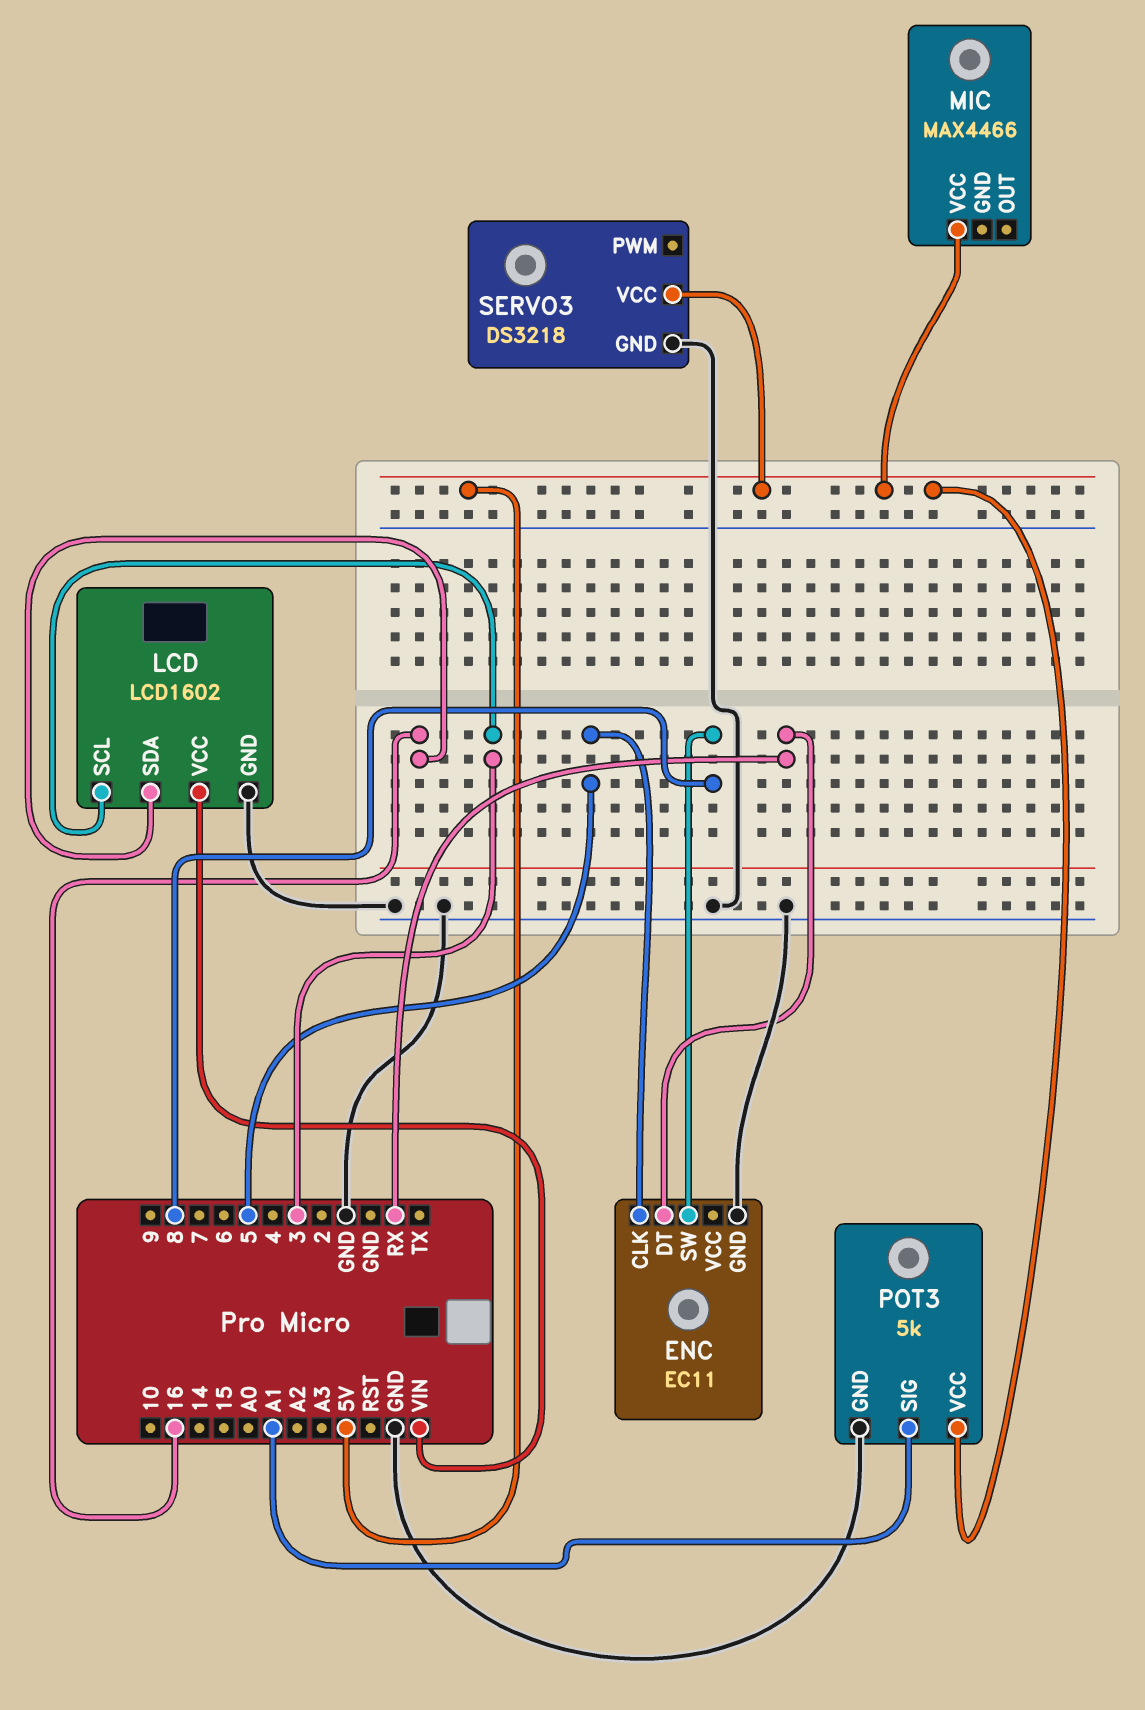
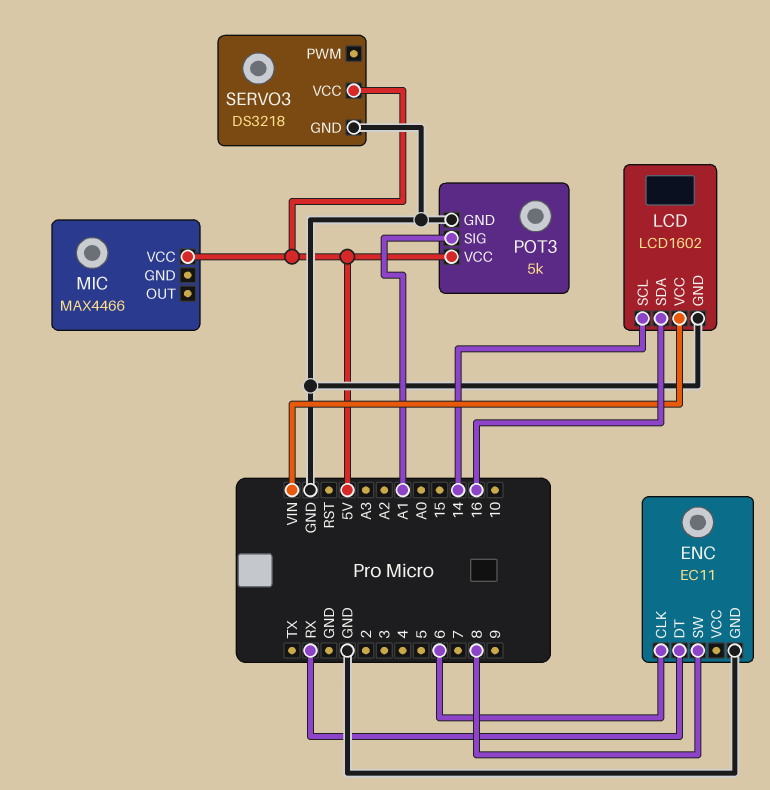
ENC pin CLK: 5 -> 6
LCD pin SCL: 3 -> 14

